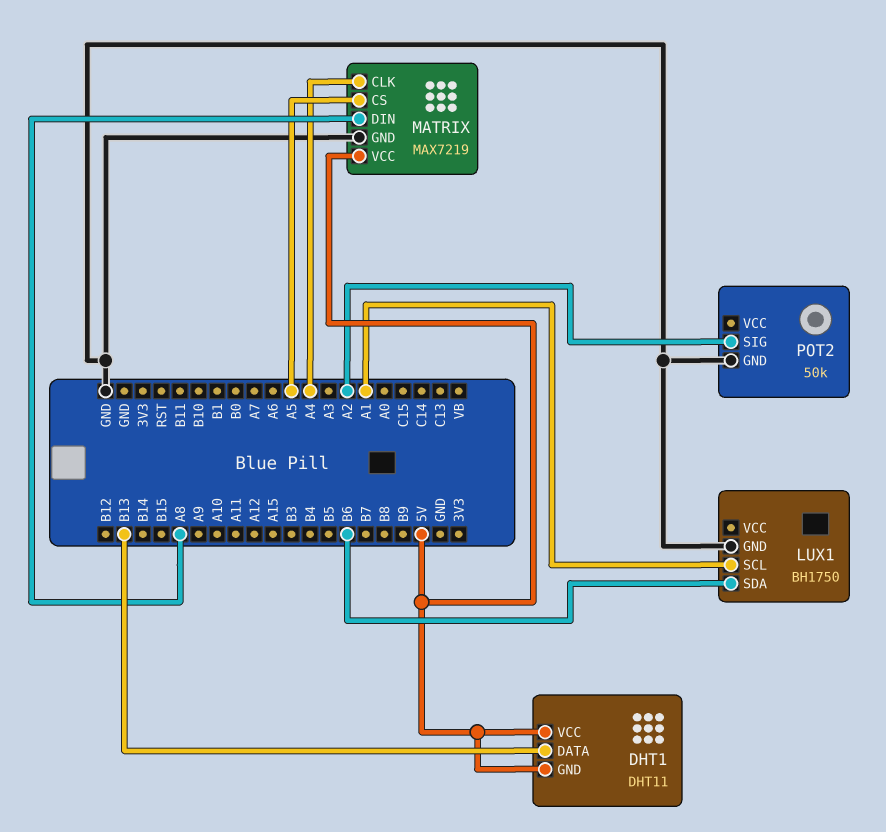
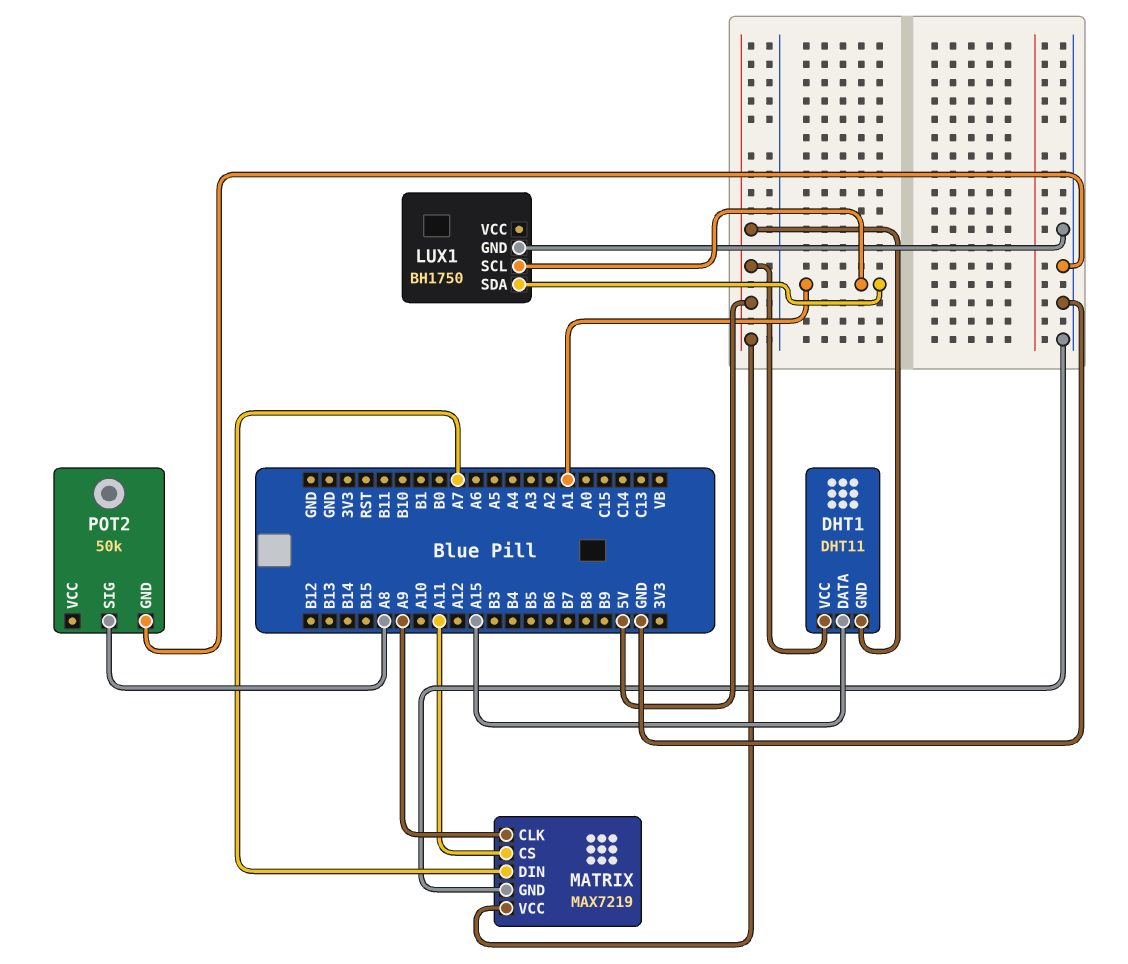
DHT1 pin DATA: B13 -> A15
LUX1 pin SDA: B6 -> A1
MATRIX pin CLK: A4 -> A9
MATRIX pin CS: A5 -> A11
MATRIX pin DIN: A8 -> A7
POT2 pin SIG: A2 -> A8

